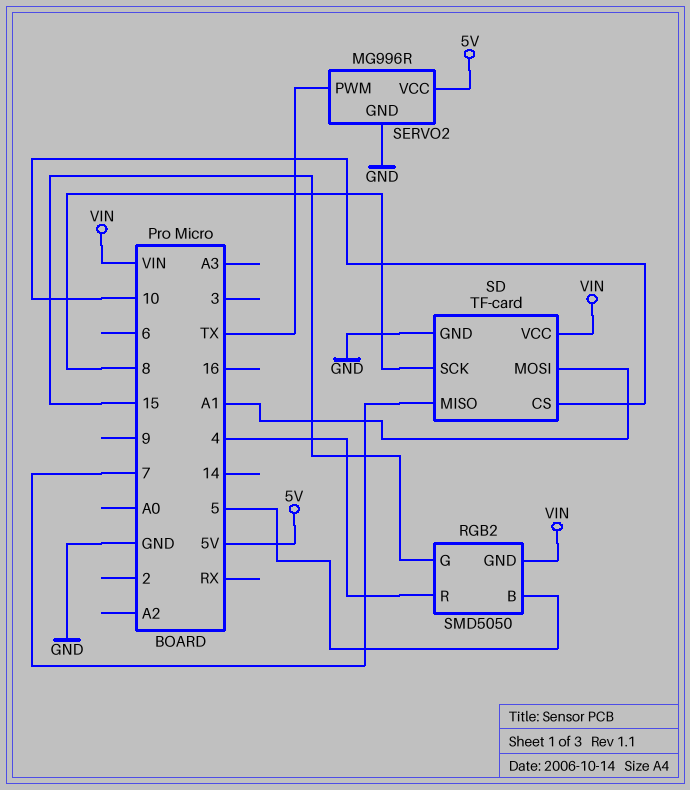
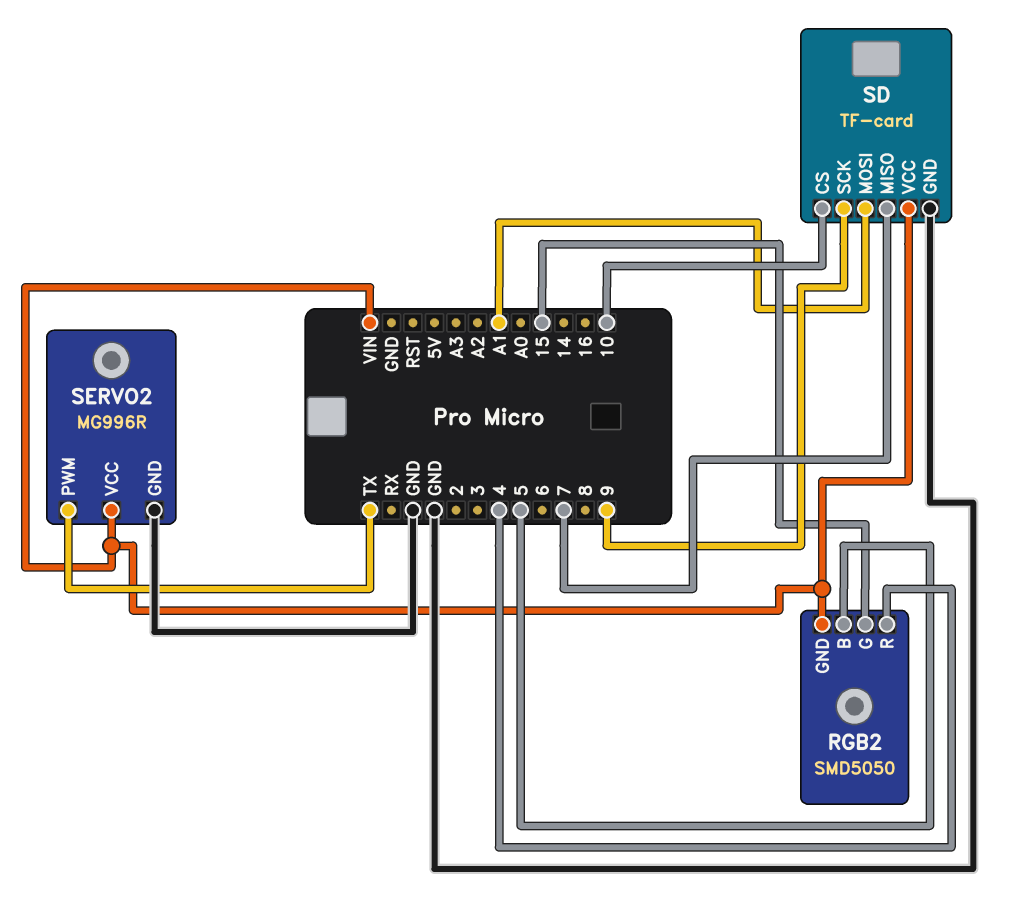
SD pin SCK: 8 -> 9
SERVO2 pin VCC: 5V -> VIN

